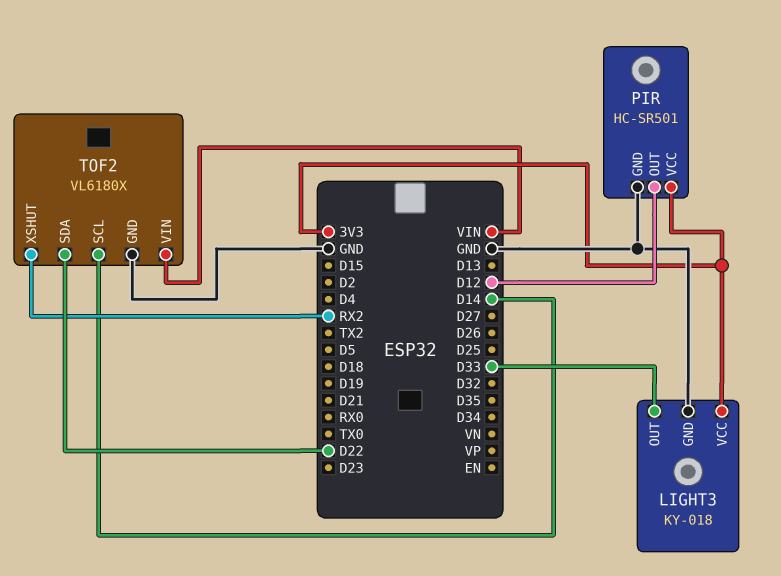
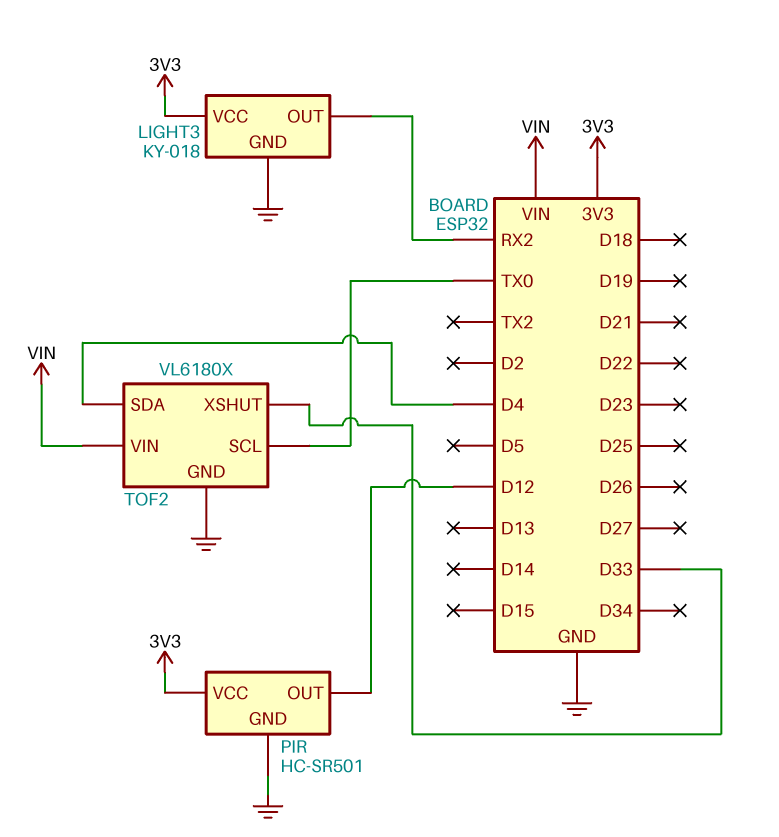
LIGHT3 pin OUT: D33 -> RX2
TOF2 pin SCL: D14 -> TX0
TOF2 pin SDA: D22 -> D4
TOF2 pin XSHUT: RX2 -> D33

